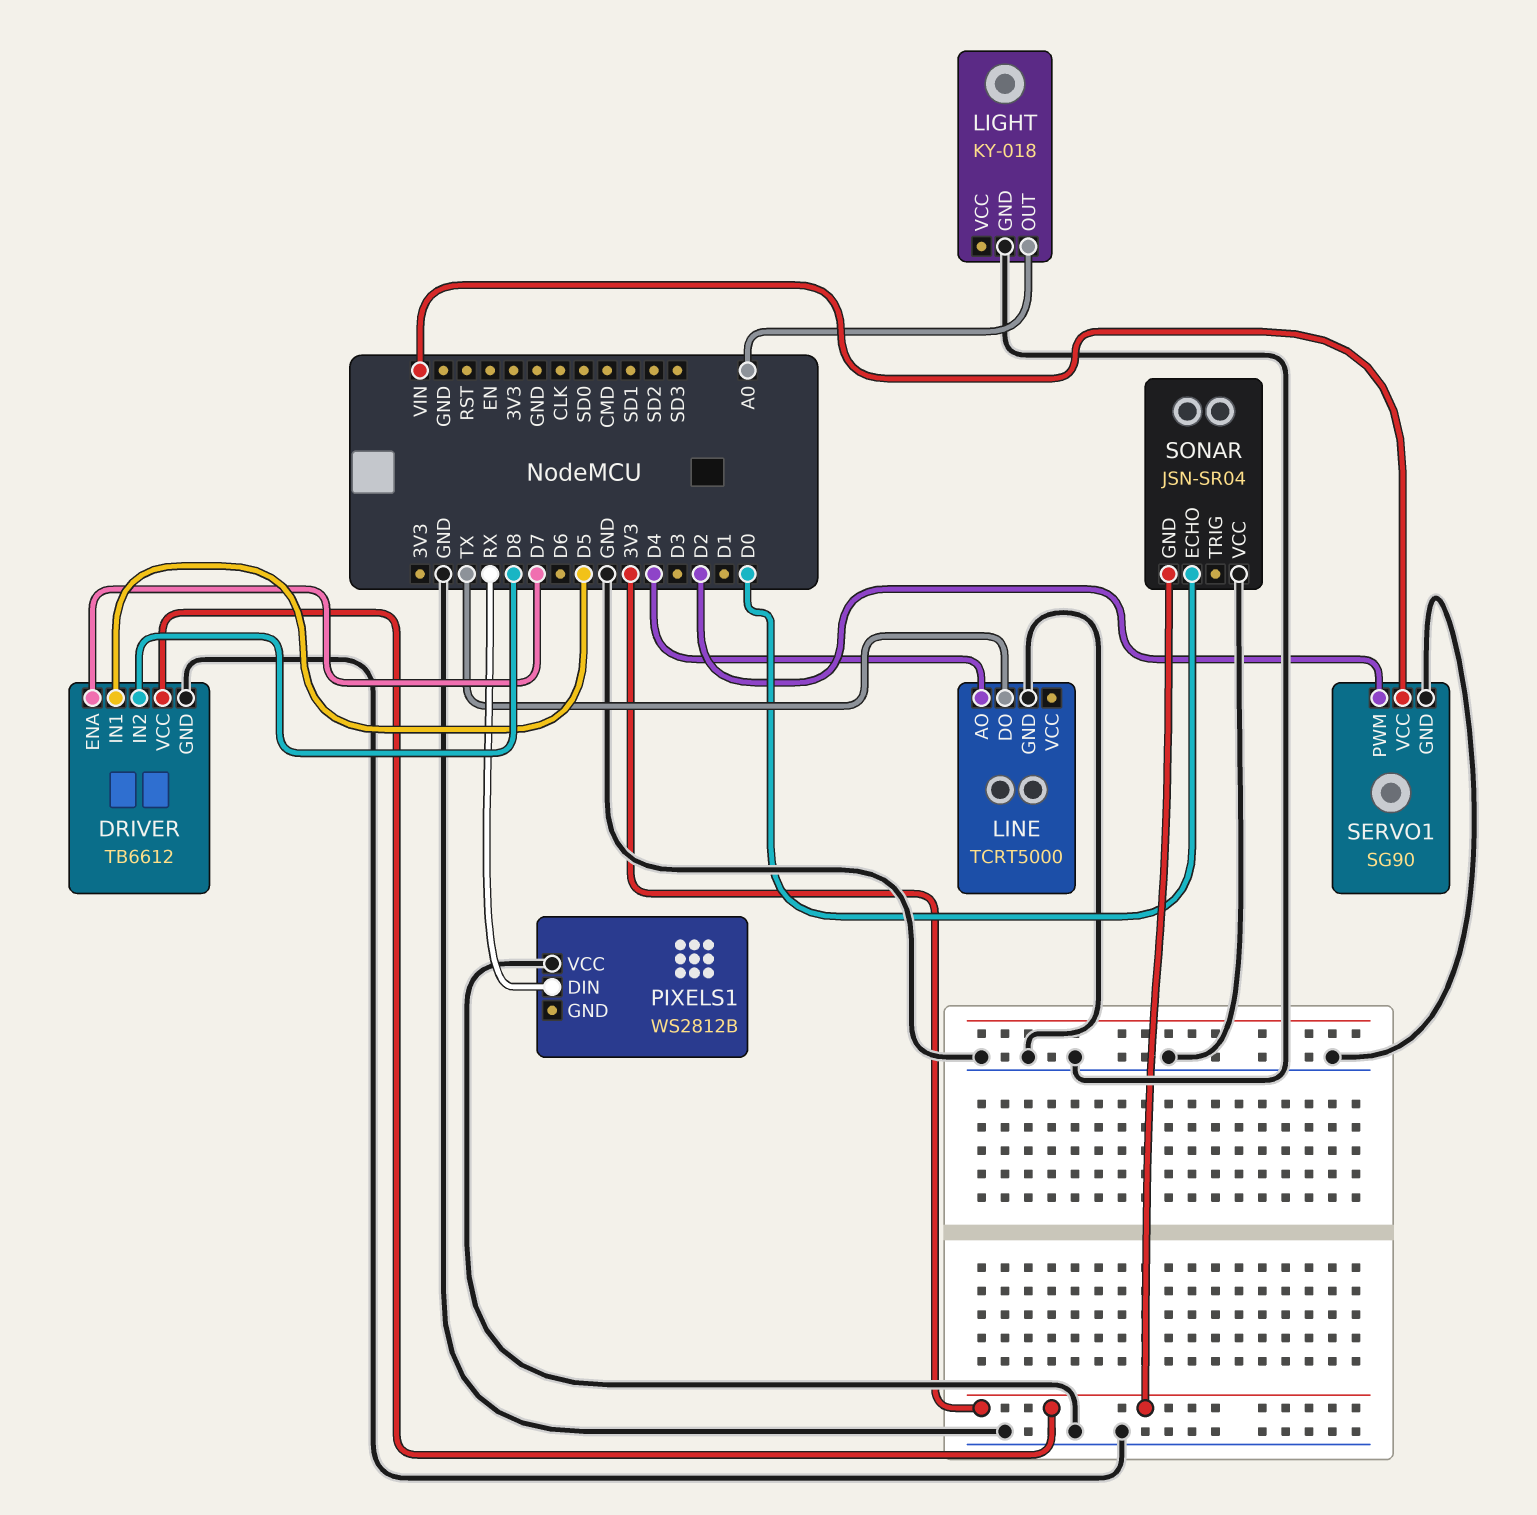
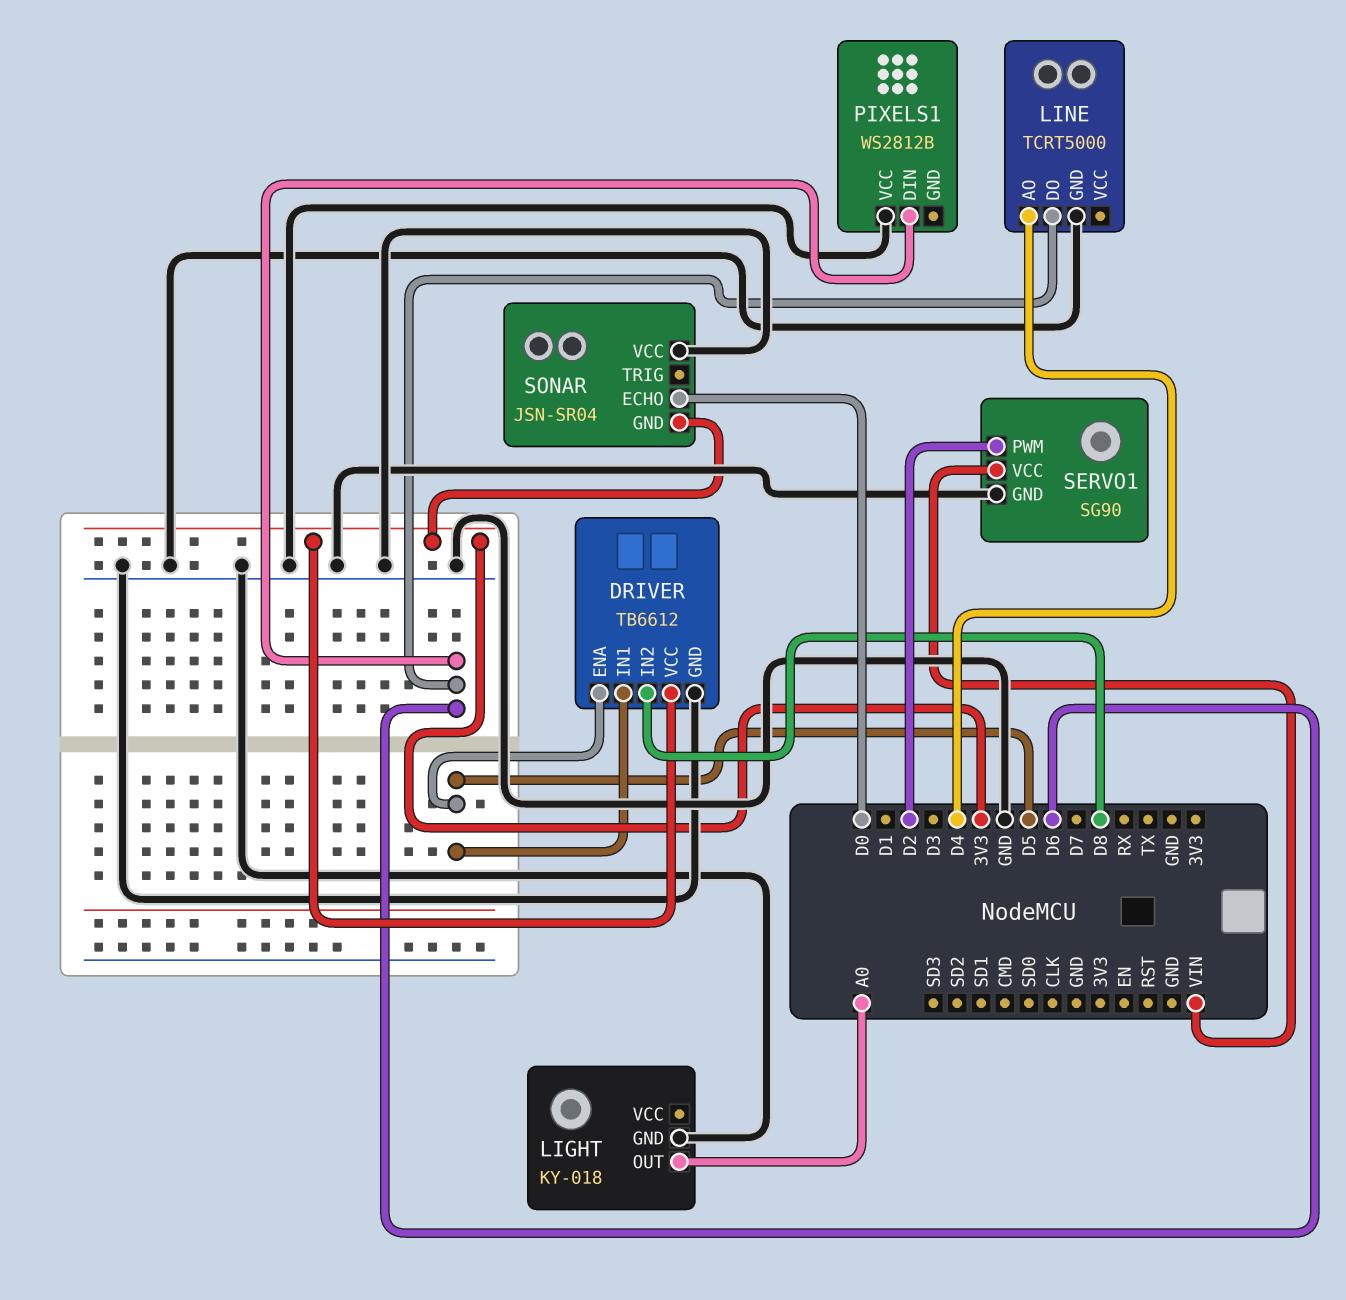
DRIVER pin ENA: D7 -> D5
LINE pin DO: TX -> D6
PIXELS1 pin DIN: RX -> D6

